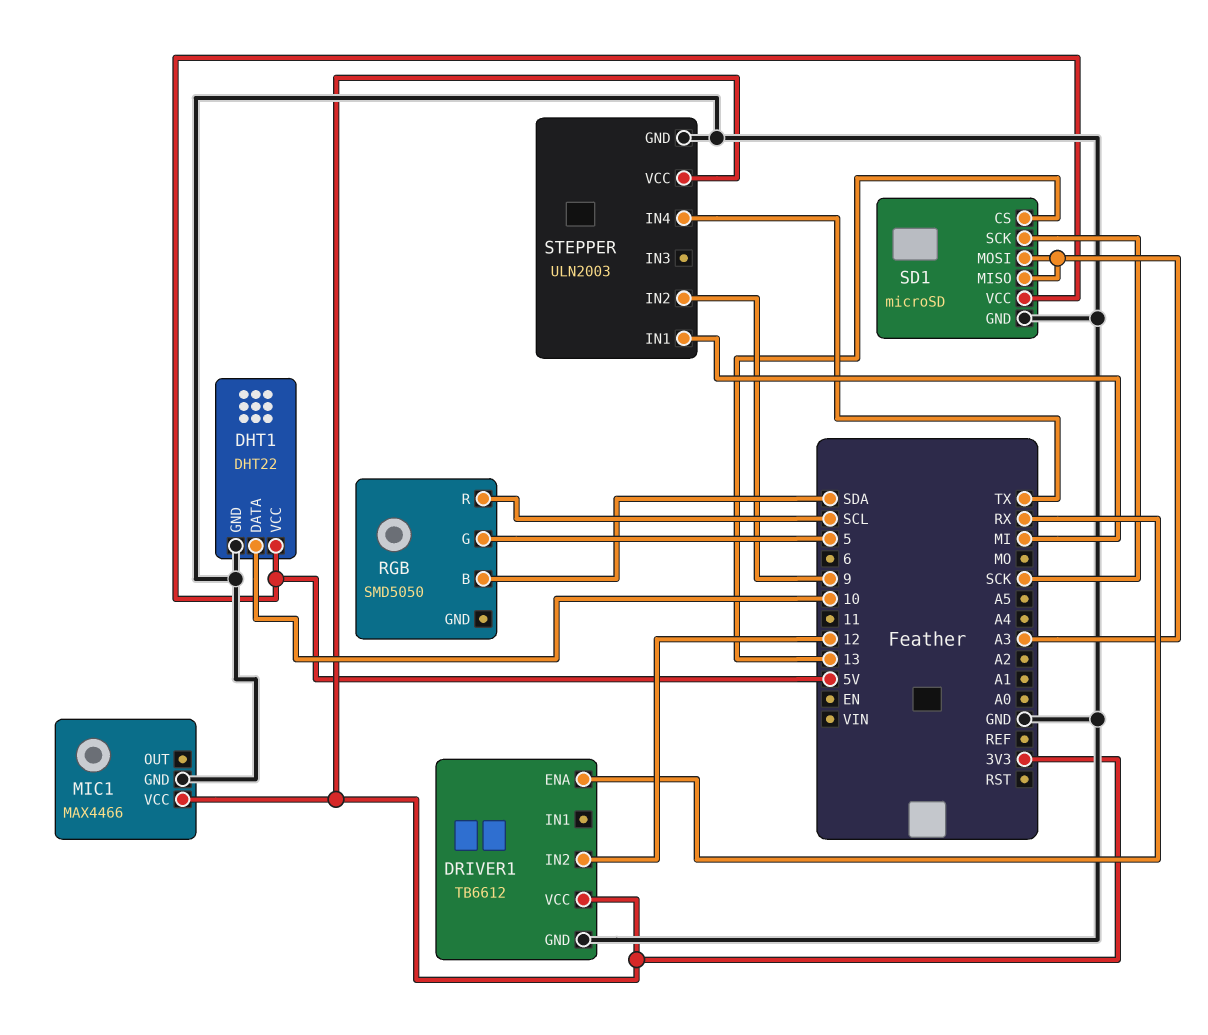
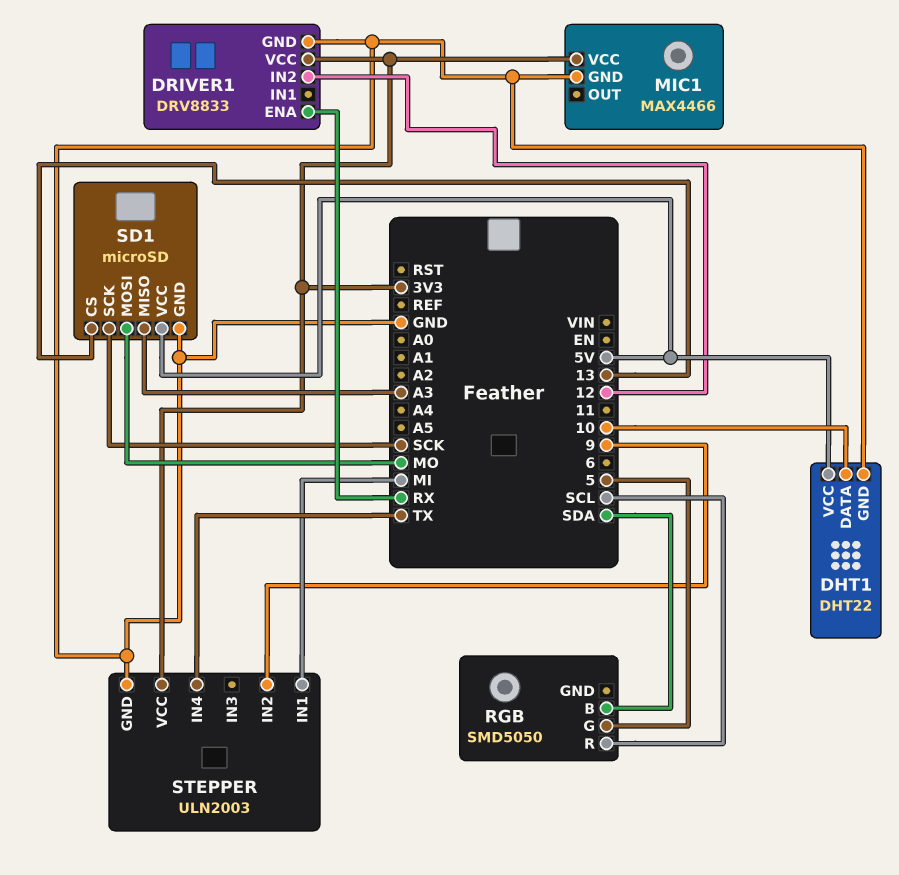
DRIVER1: TB6612 -> DRV8833
SD1 pin MOSI: A3 -> MO

